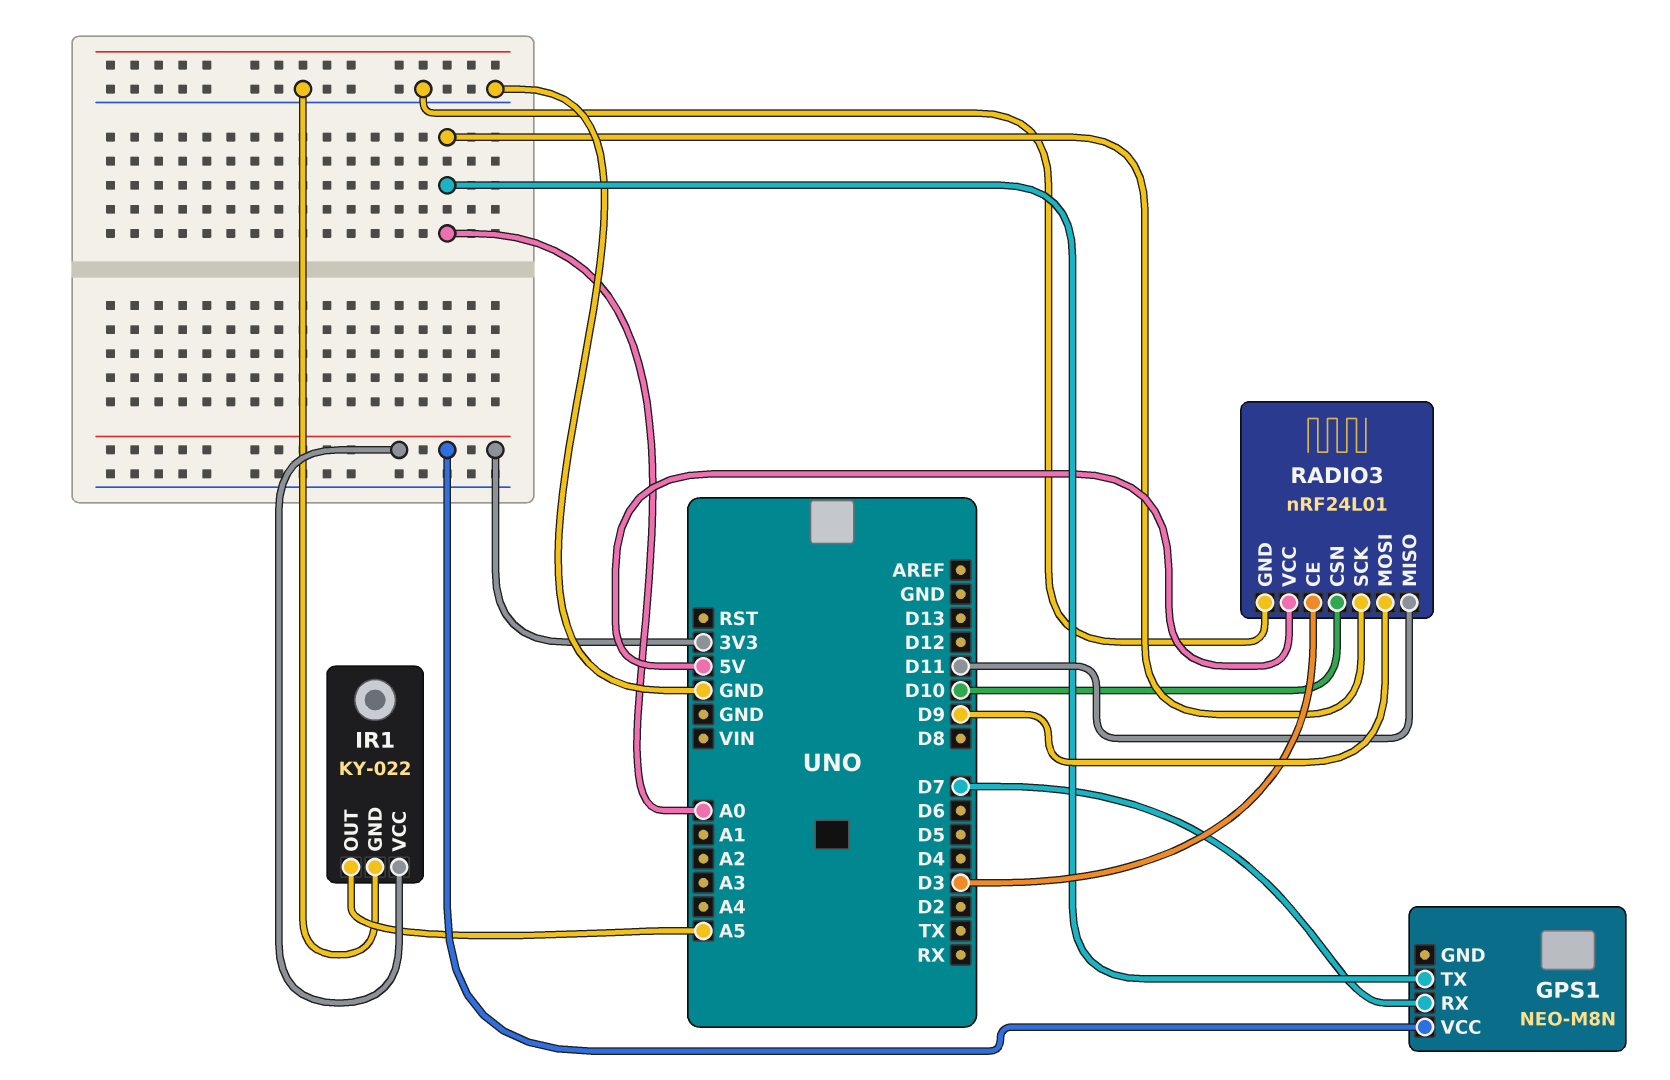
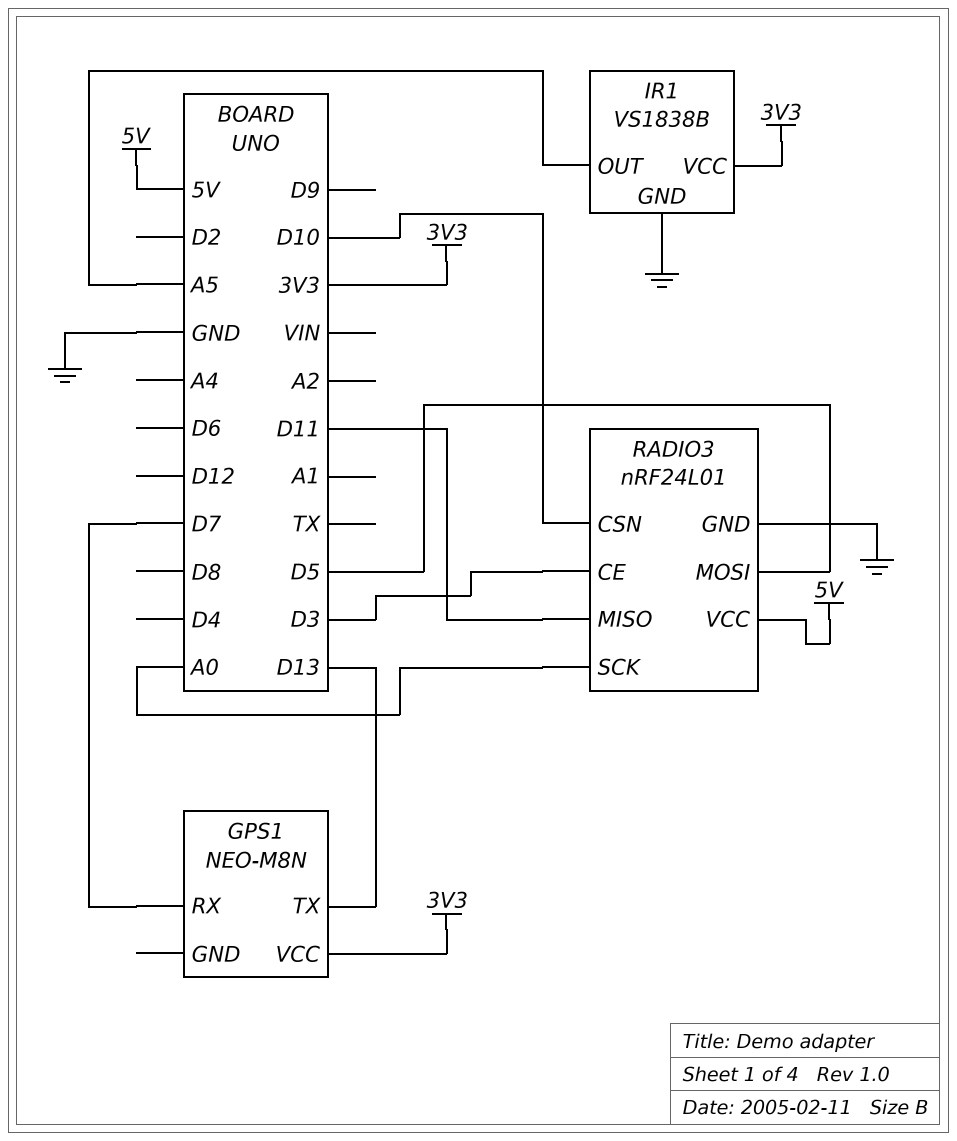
GPS1 pin TX: A0 -> D13
IR1: KY-022 -> VS1838B
RADIO3 pin MOSI: D9 -> D5

